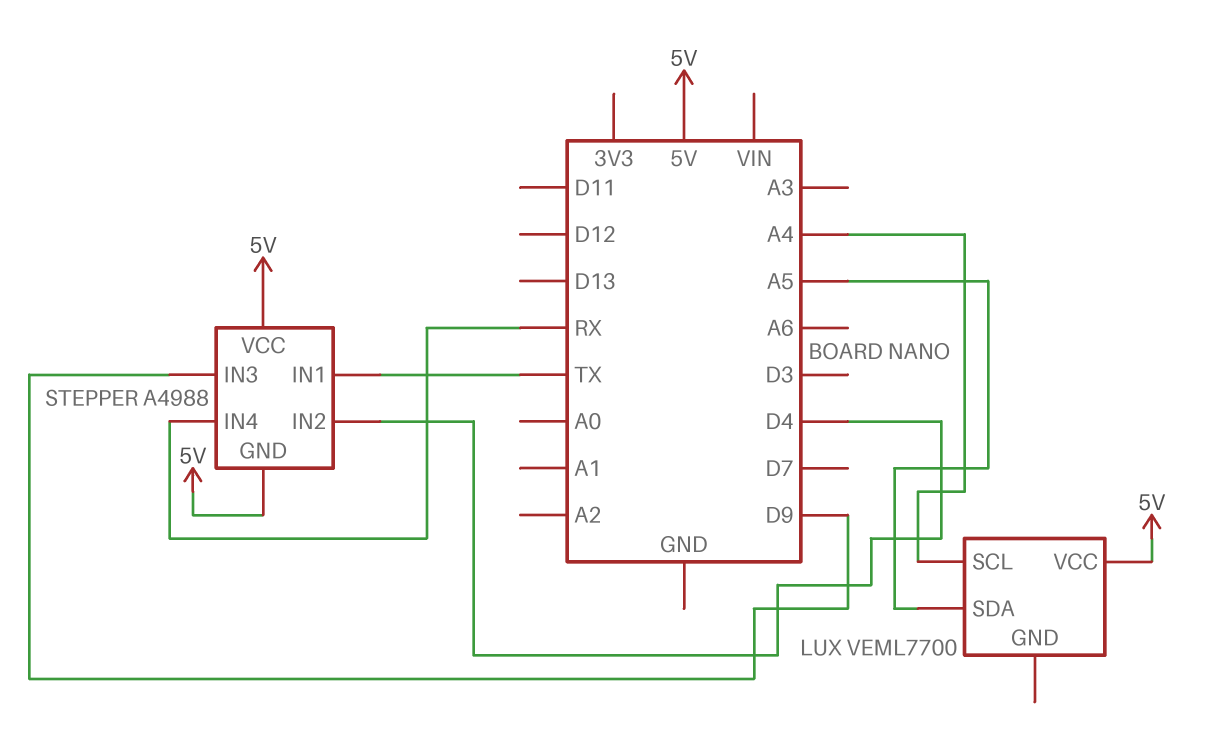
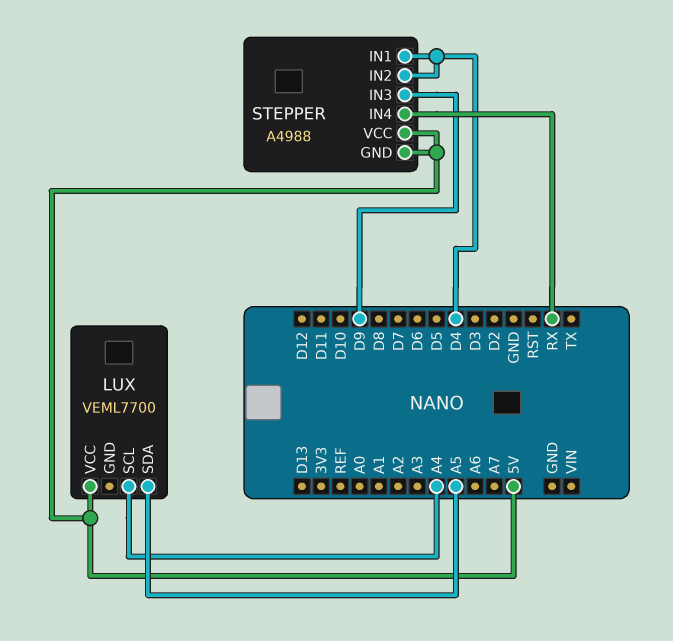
STEPPER pin IN1: TX -> D4

